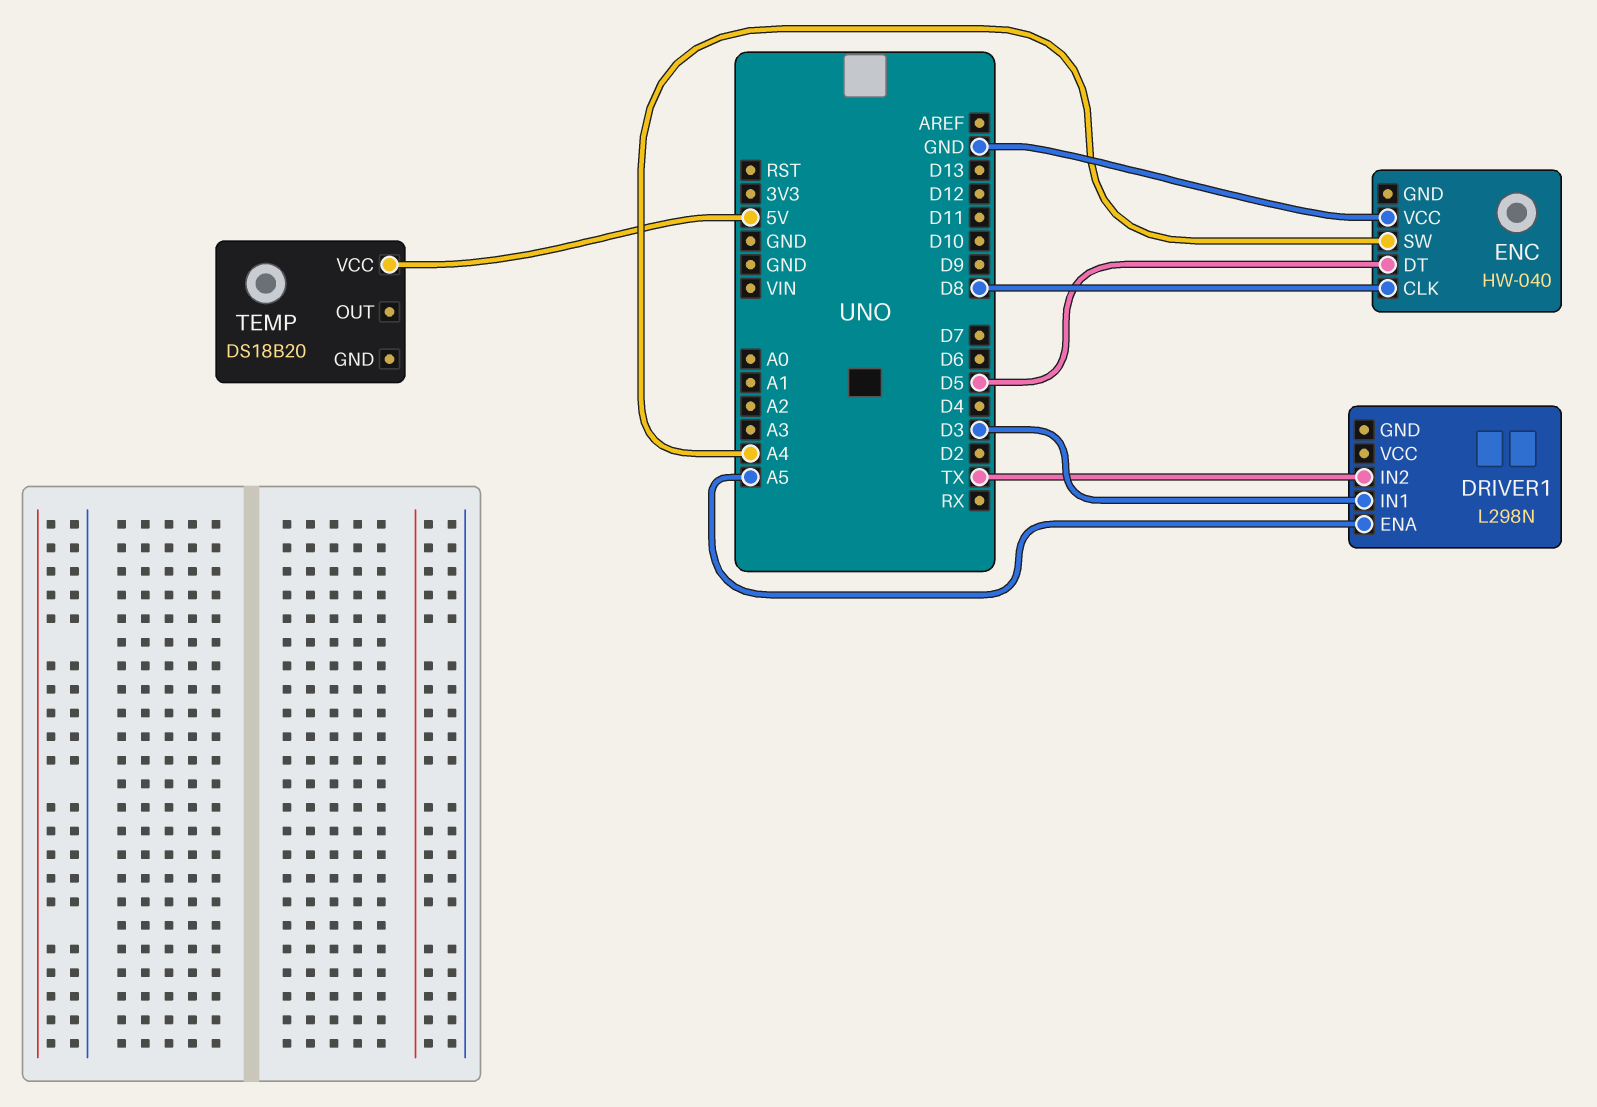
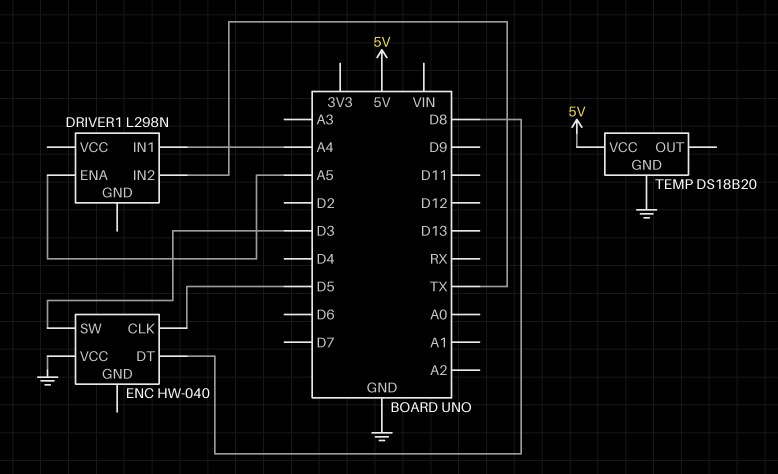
DRIVER1 pin IN1: D3 -> A4
ENC pin CLK: D8 -> D5
ENC pin DT: D5 -> D8
ENC pin SW: A4 -> D3
TEMP pin GND: none -> GND

